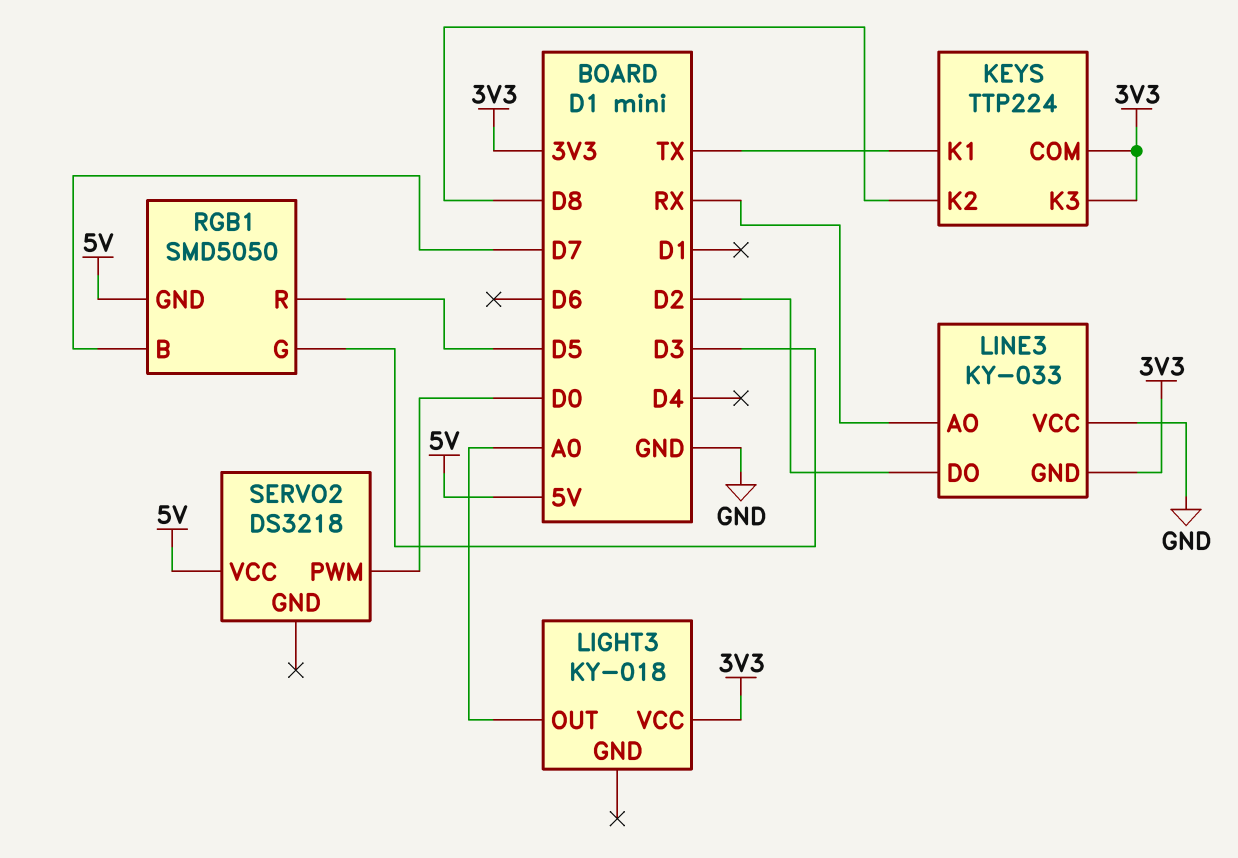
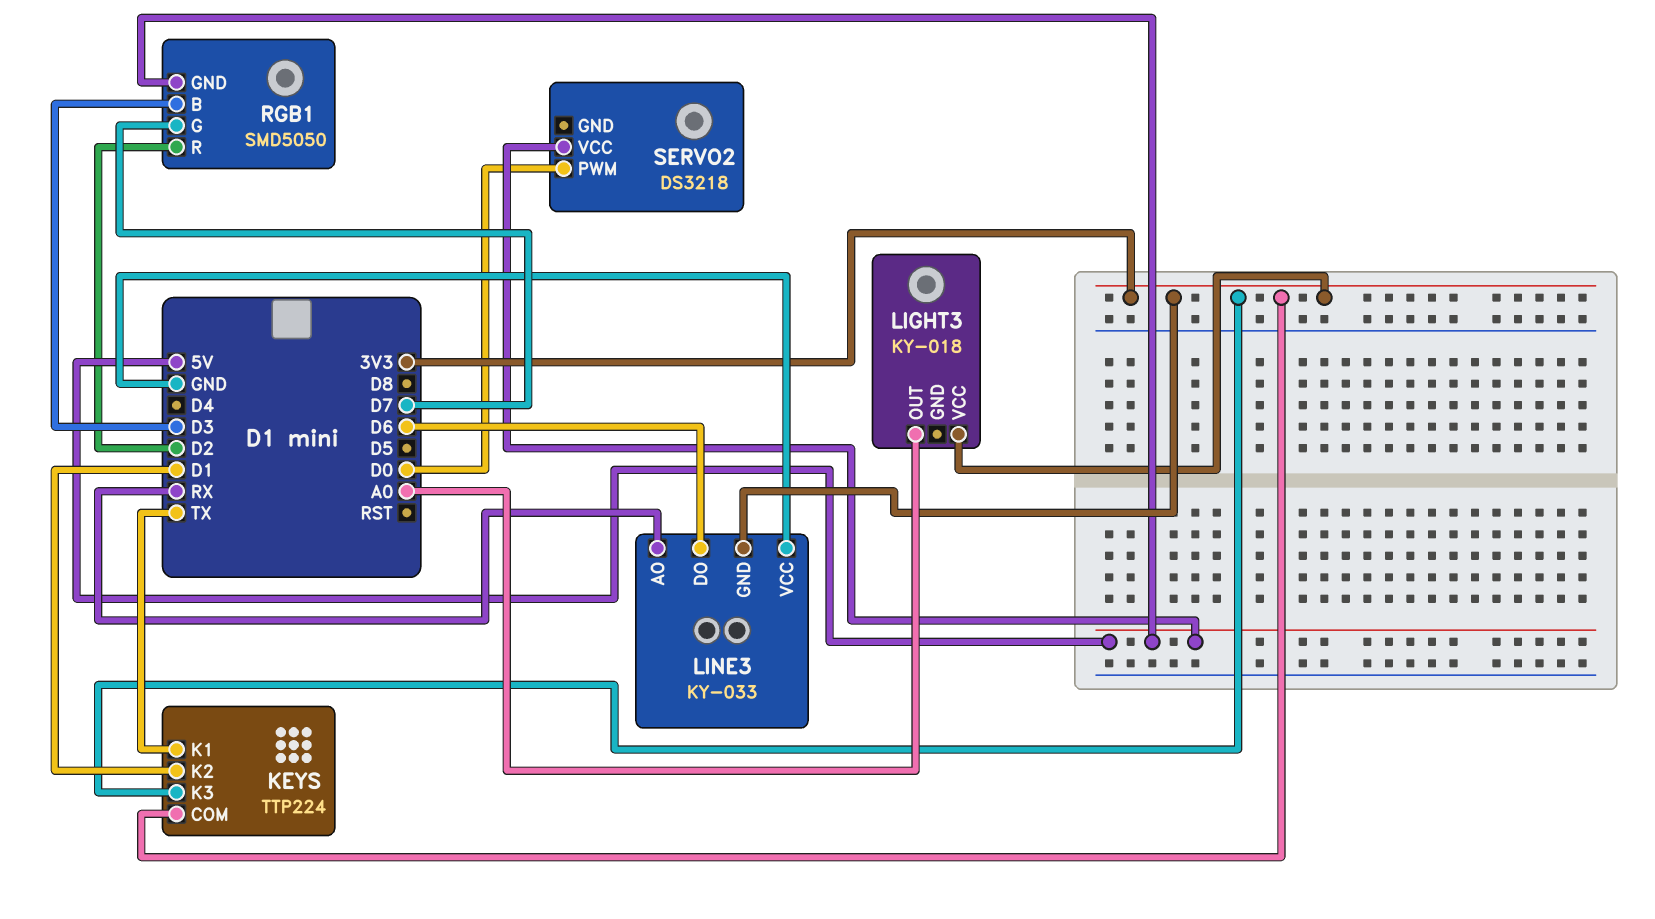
KEYS pin K2: D8 -> D1
LINE3 pin DO: D2 -> D6
RGB1 pin B: D7 -> D3
RGB1 pin G: D3 -> D7
RGB1 pin R: D5 -> D2

